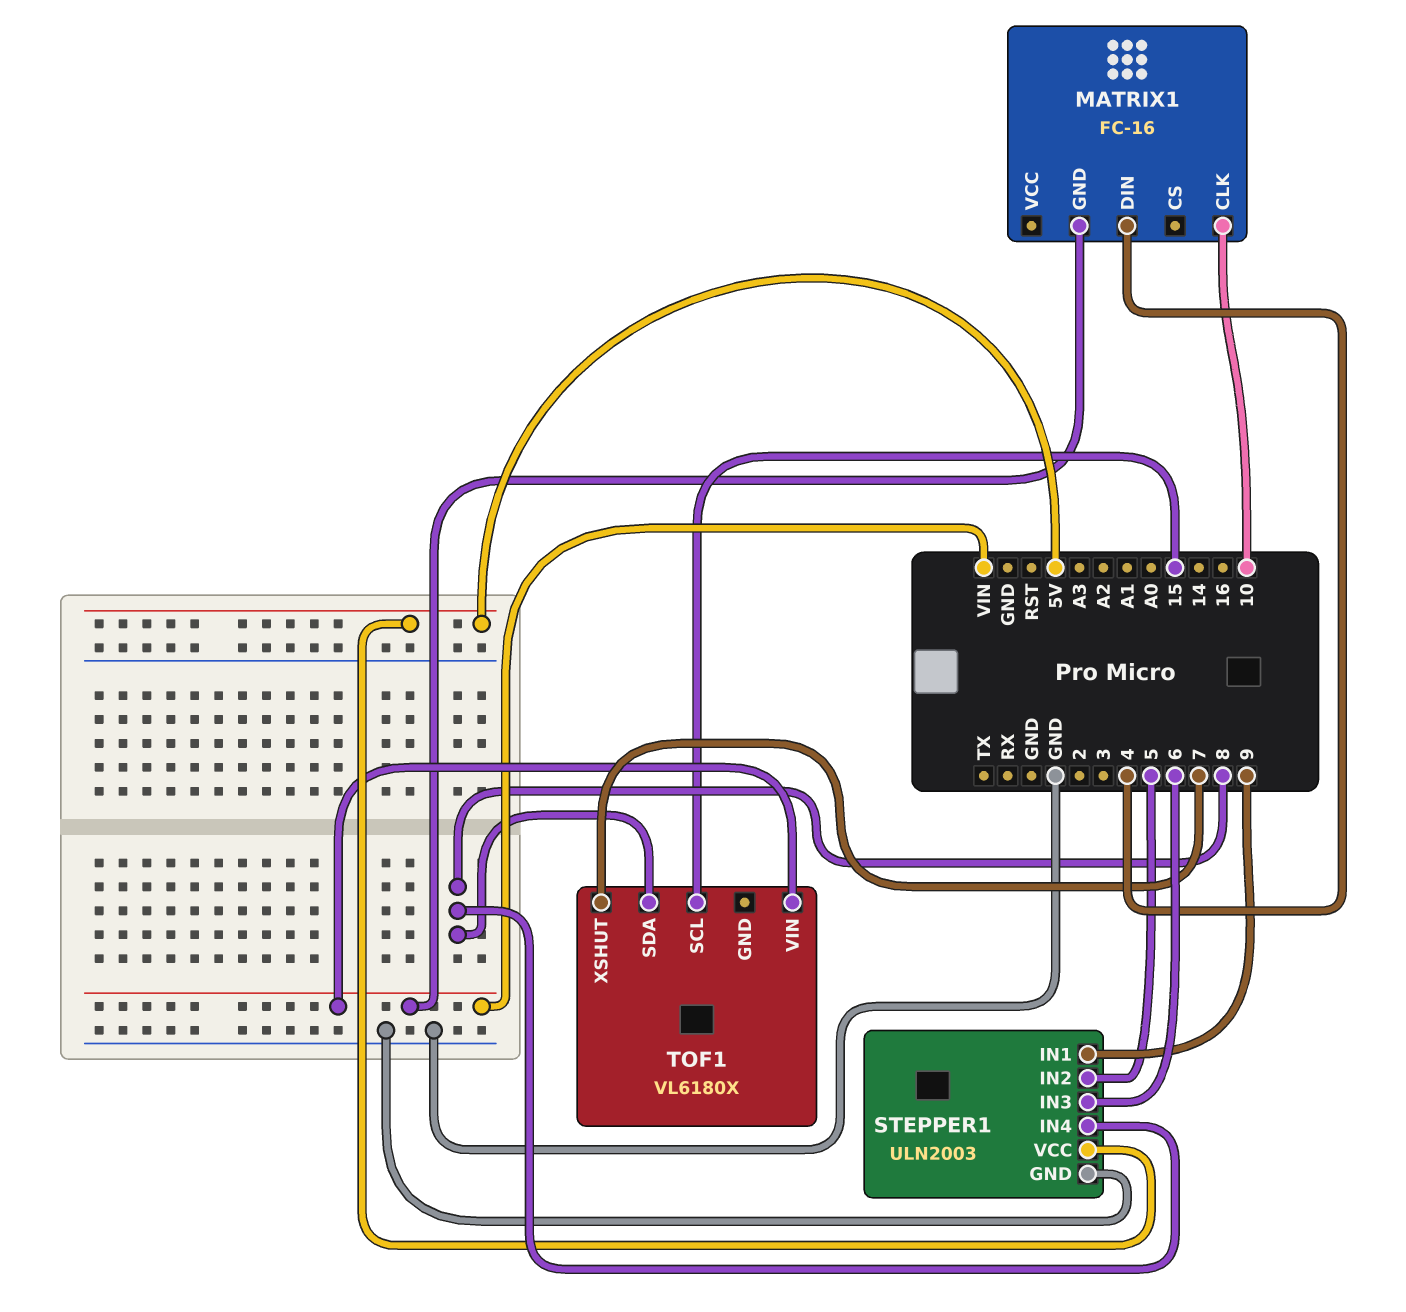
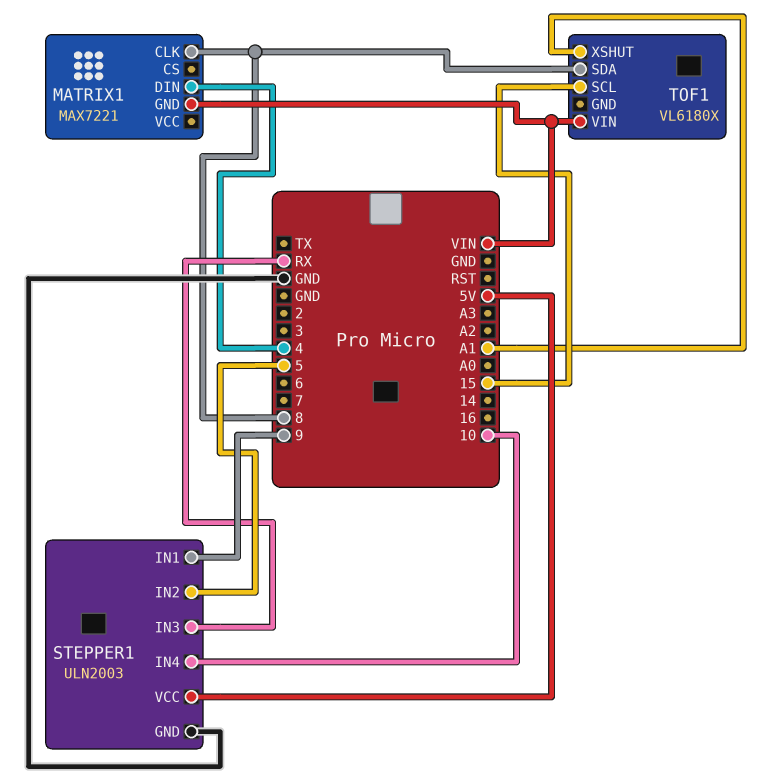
MATRIX1: FC-16 -> MAX7221
MATRIX1 pin CLK: 10 -> 8
STEPPER1 pin IN3: 6 -> RX
STEPPER1 pin IN4: 8 -> 10
TOF1 pin XSHUT: 7 -> A1

